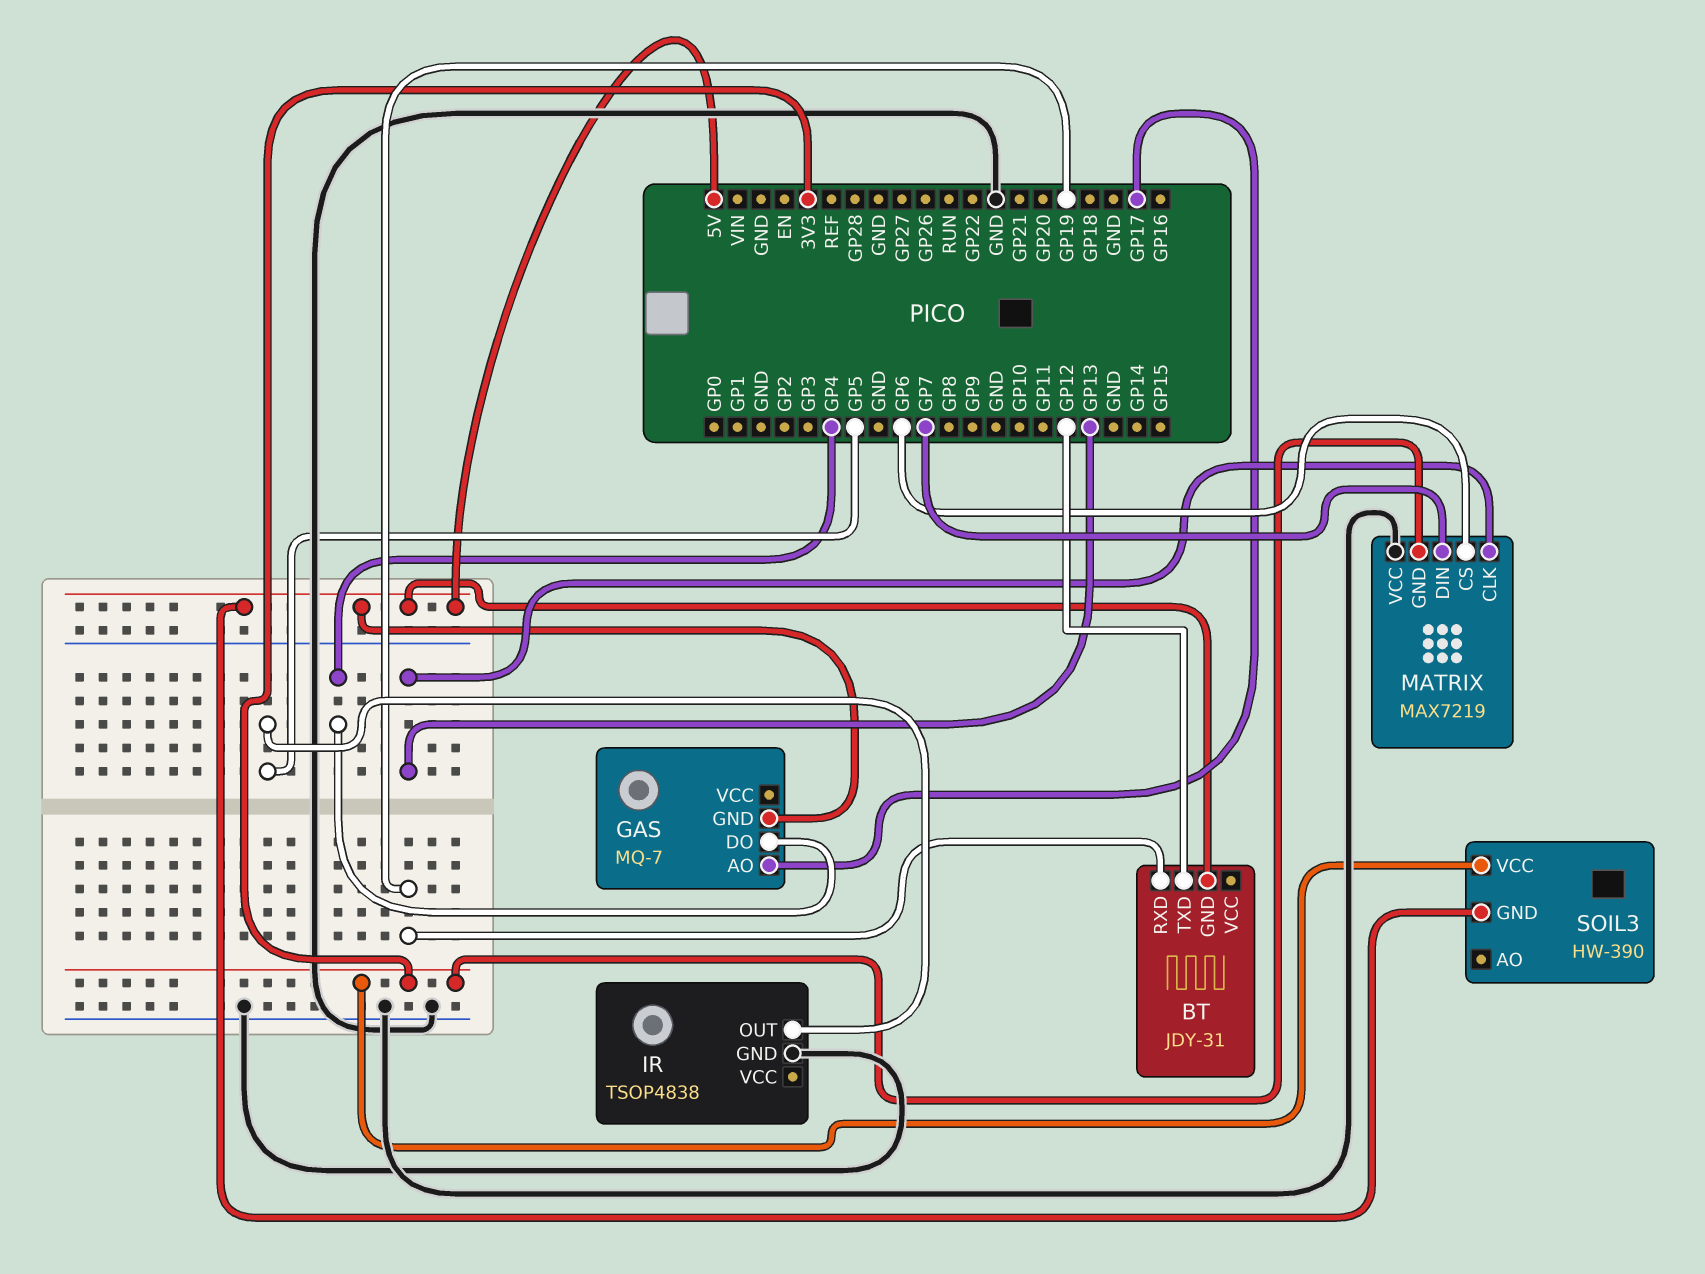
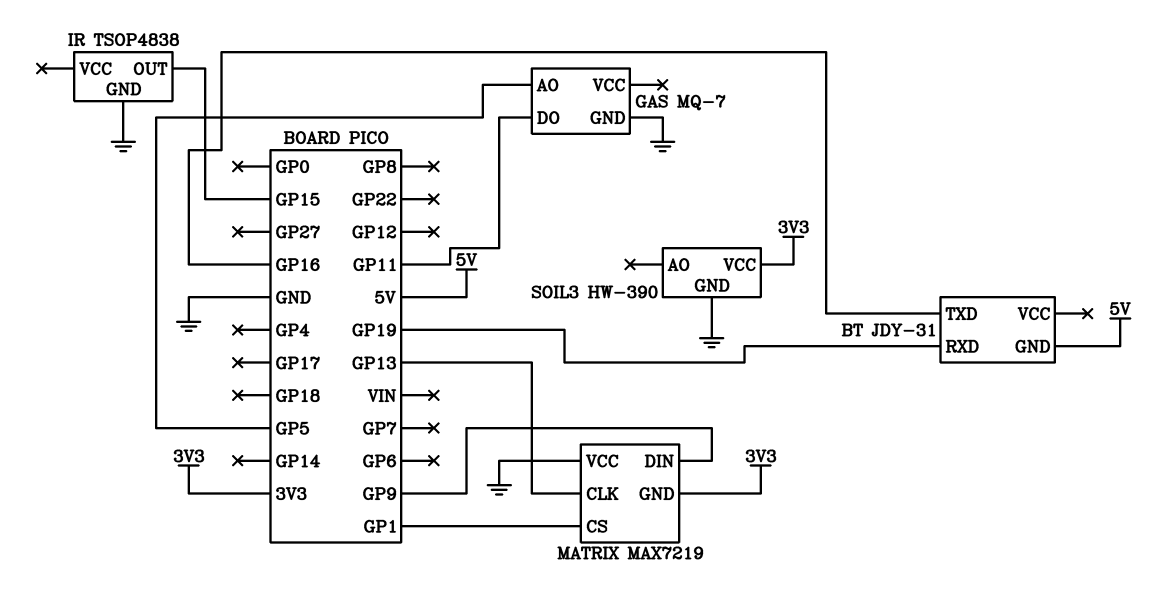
BT pin TXD: GP12 -> GP16
GAS pin AO: GP17 -> GP5
GAS pin DO: GP4 -> GP11
GAS pin GND: 5V -> GND
IR pin OUT: GP5 -> GP15
MATRIX pin CS: GP6 -> GP1
MATRIX pin DIN: GP7 -> GP9
SOIL3 pin GND: 5V -> GND

